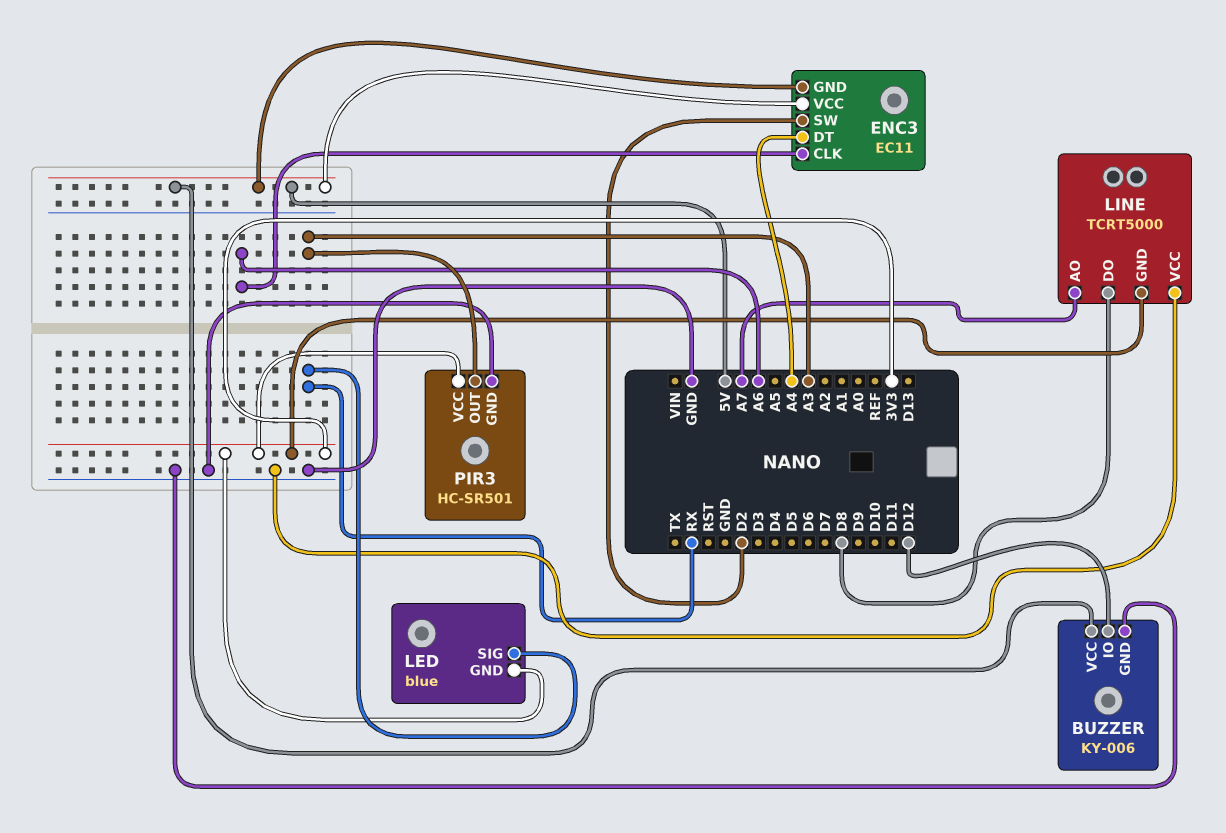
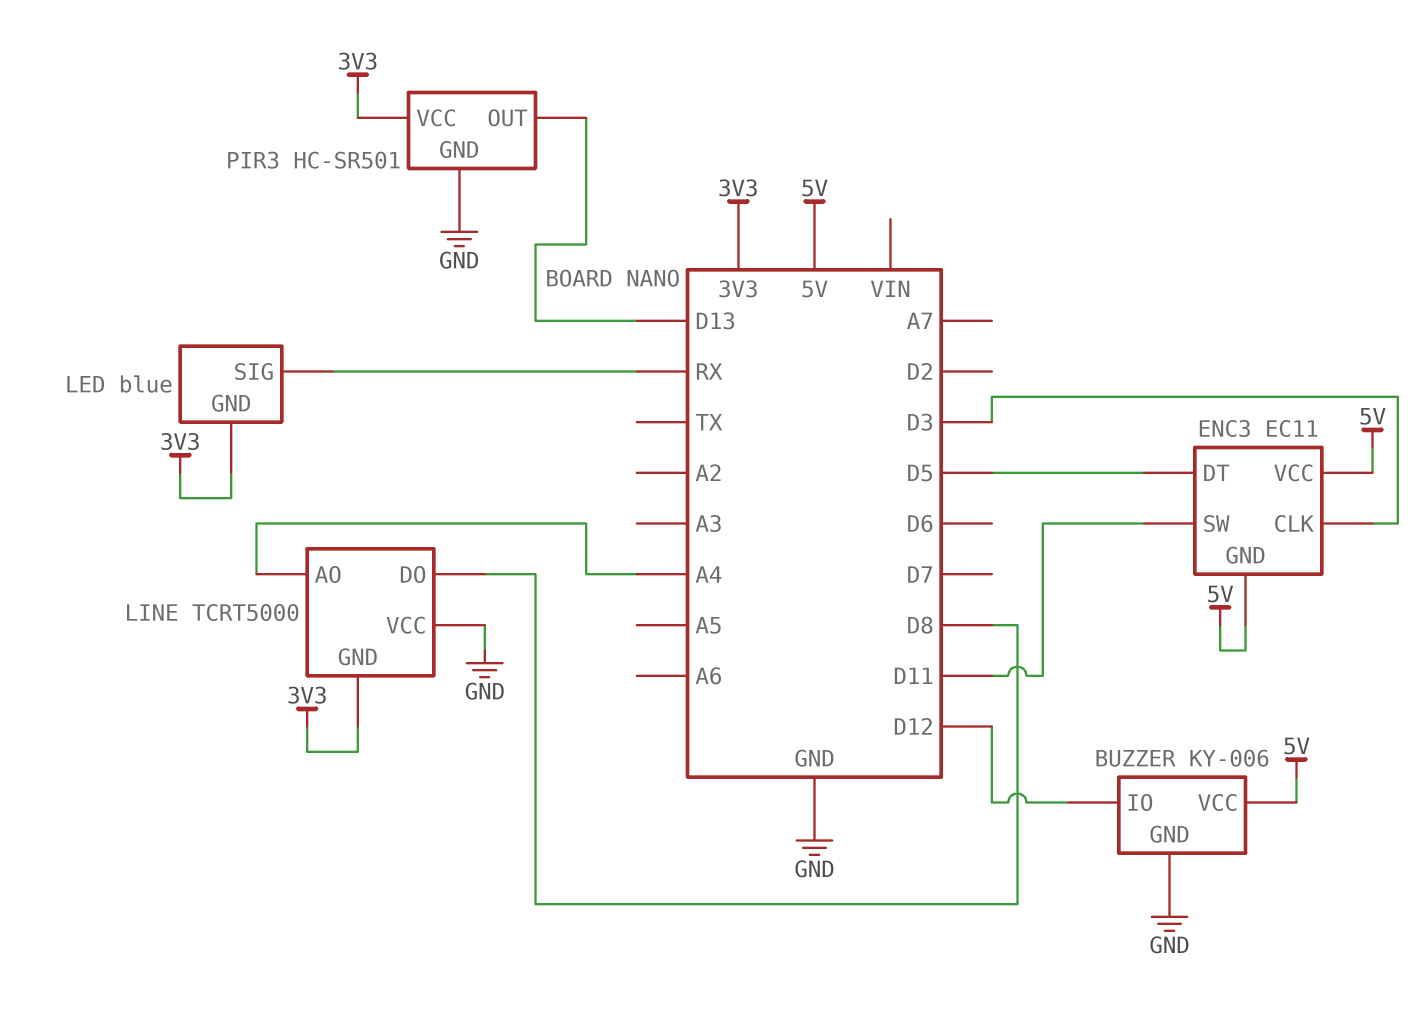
ENC3 pin CLK: A6 -> D3
ENC3 pin DT: A4 -> D5
ENC3 pin SW: D2 -> D11
LINE pin AO: A7 -> A4
PIR3 pin OUT: A3 -> D13

